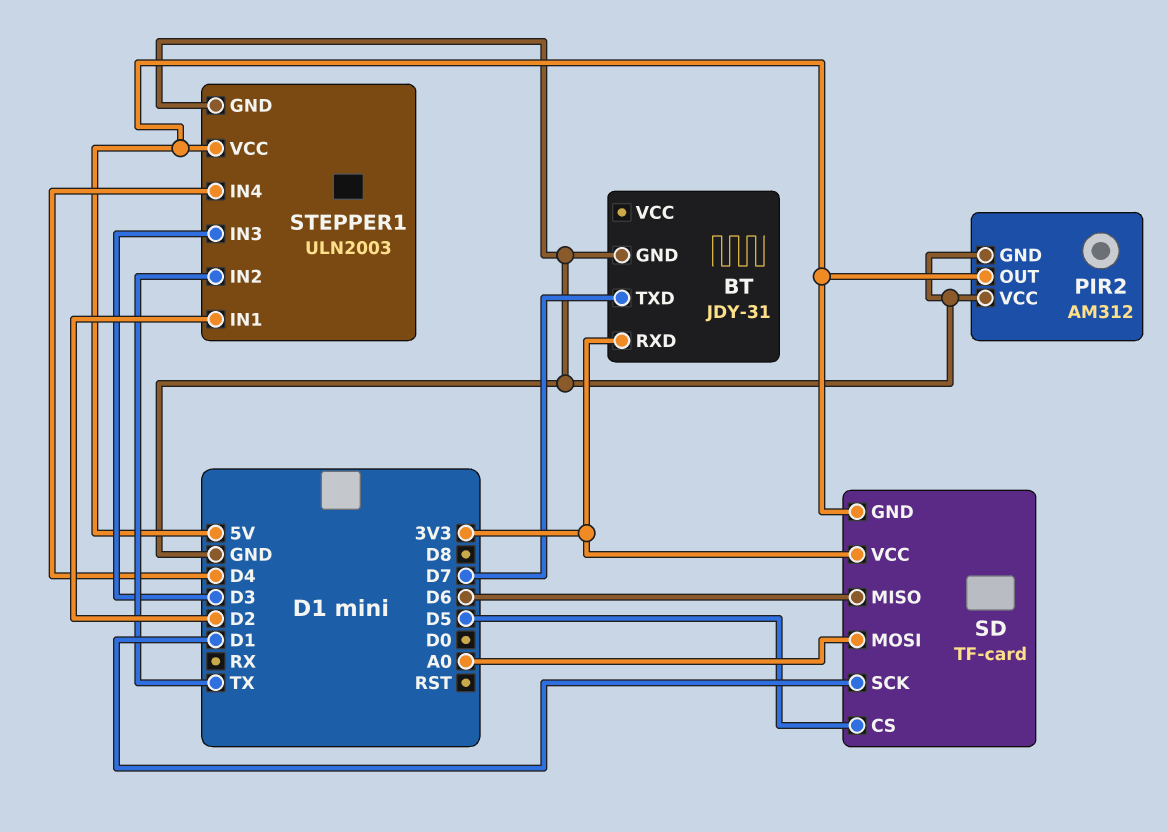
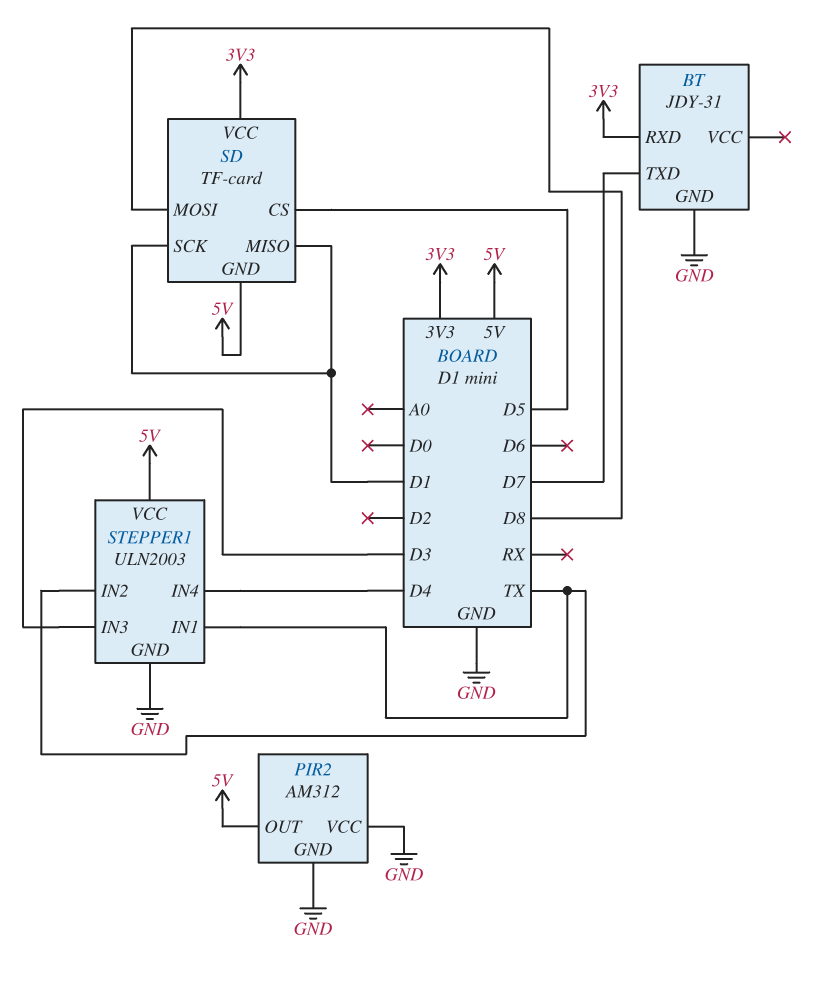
SD pin MISO: D6 -> D1
SD pin MOSI: A0 -> D8
STEPPER1 pin IN1: D2 -> TX

